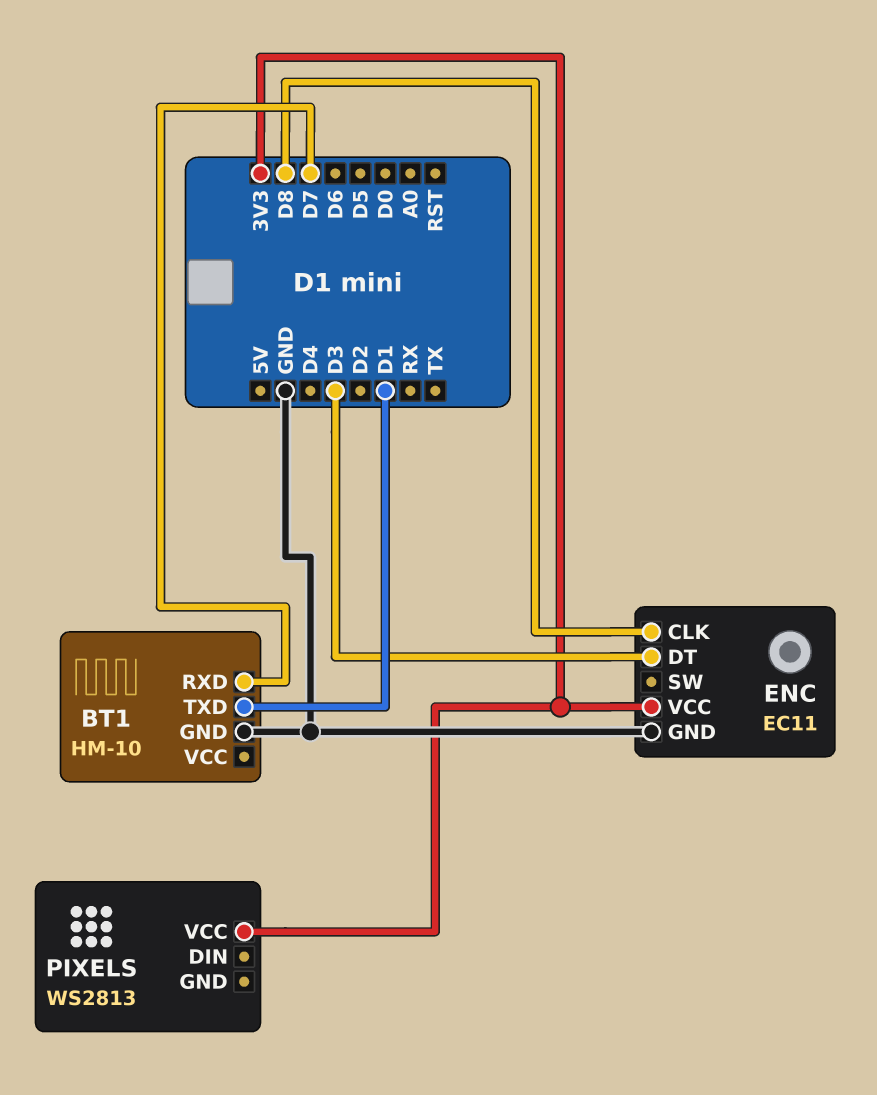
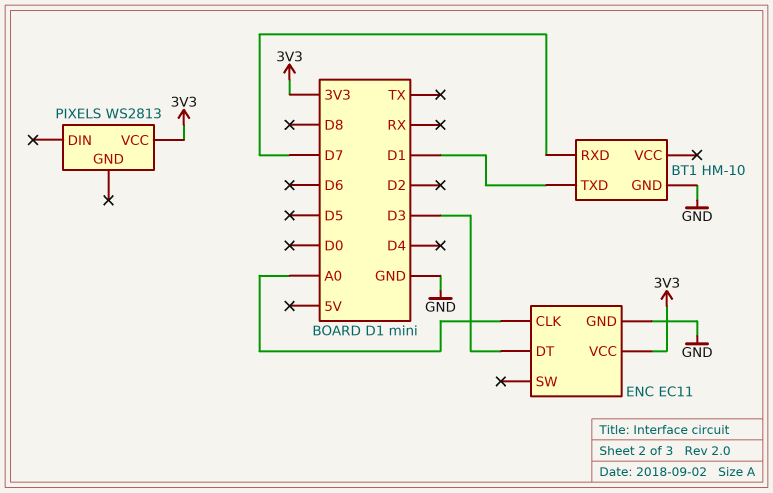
ENC pin CLK: D8 -> A0

